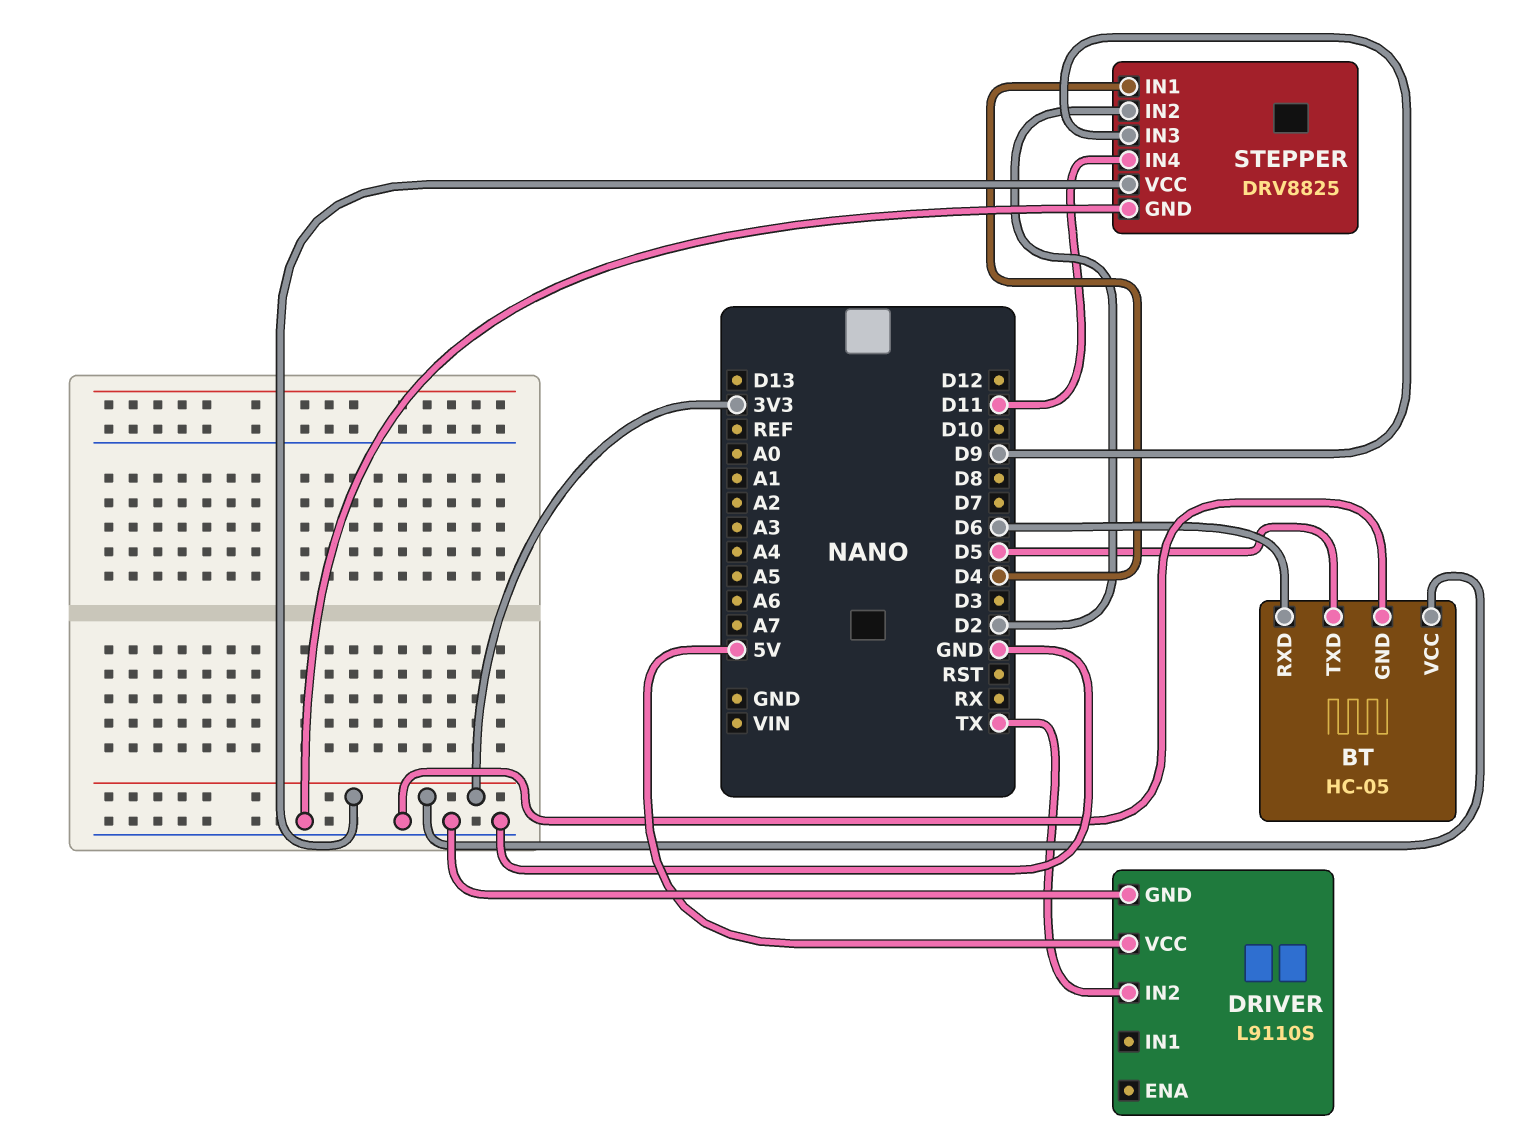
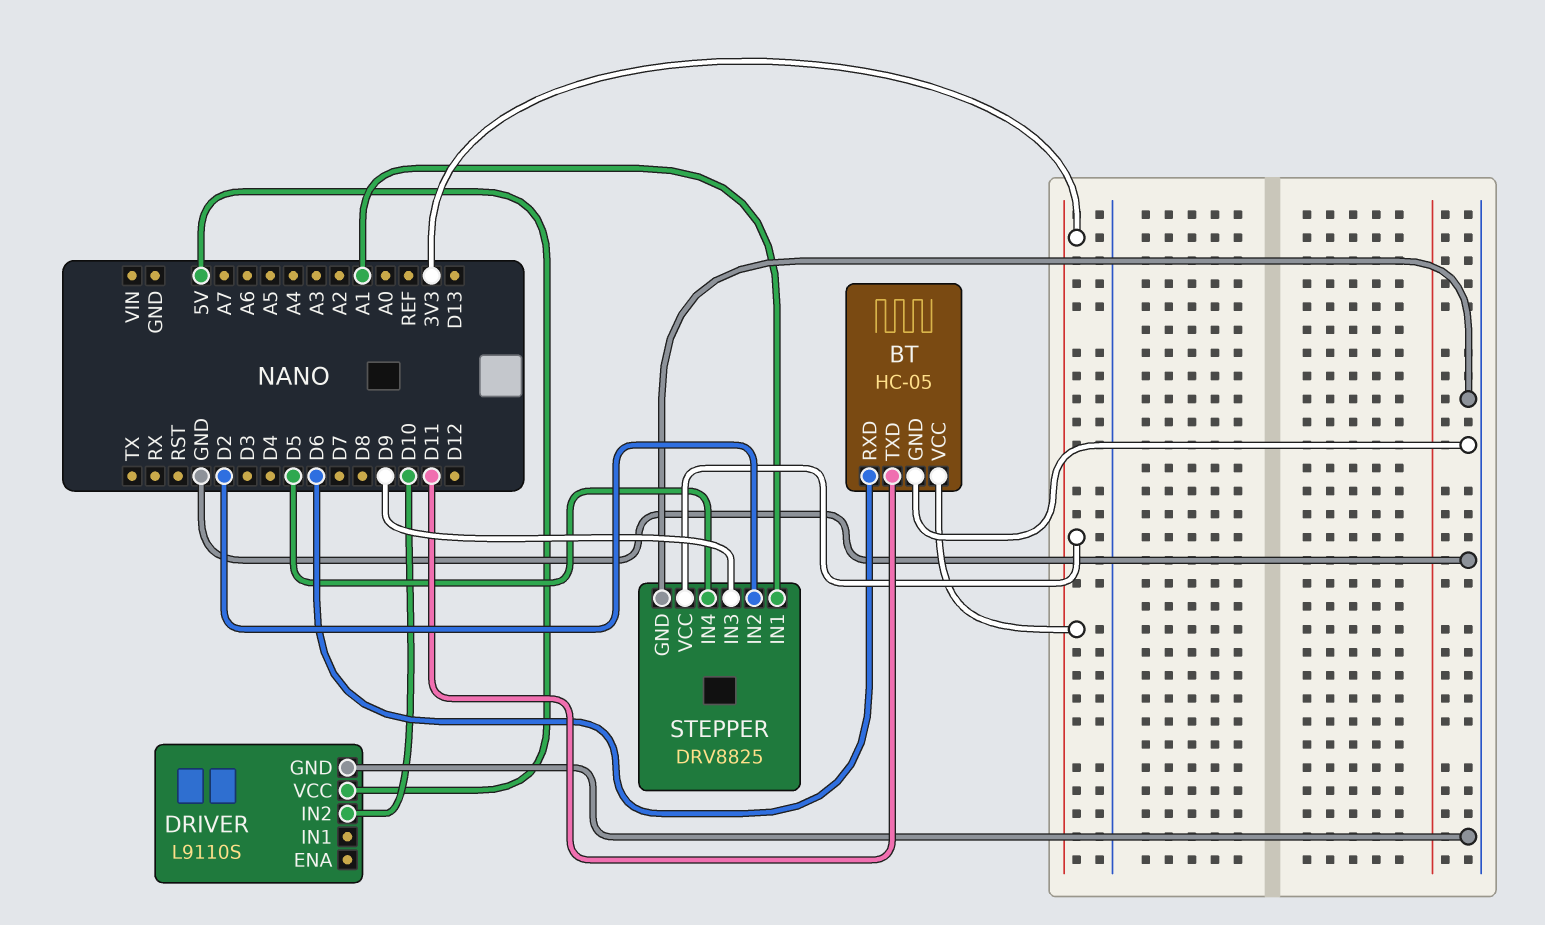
BT pin TXD: D5 -> D11
DRIVER pin IN2: TX -> D10
STEPPER pin IN1: D4 -> A1
STEPPER pin IN4: D11 -> D5

